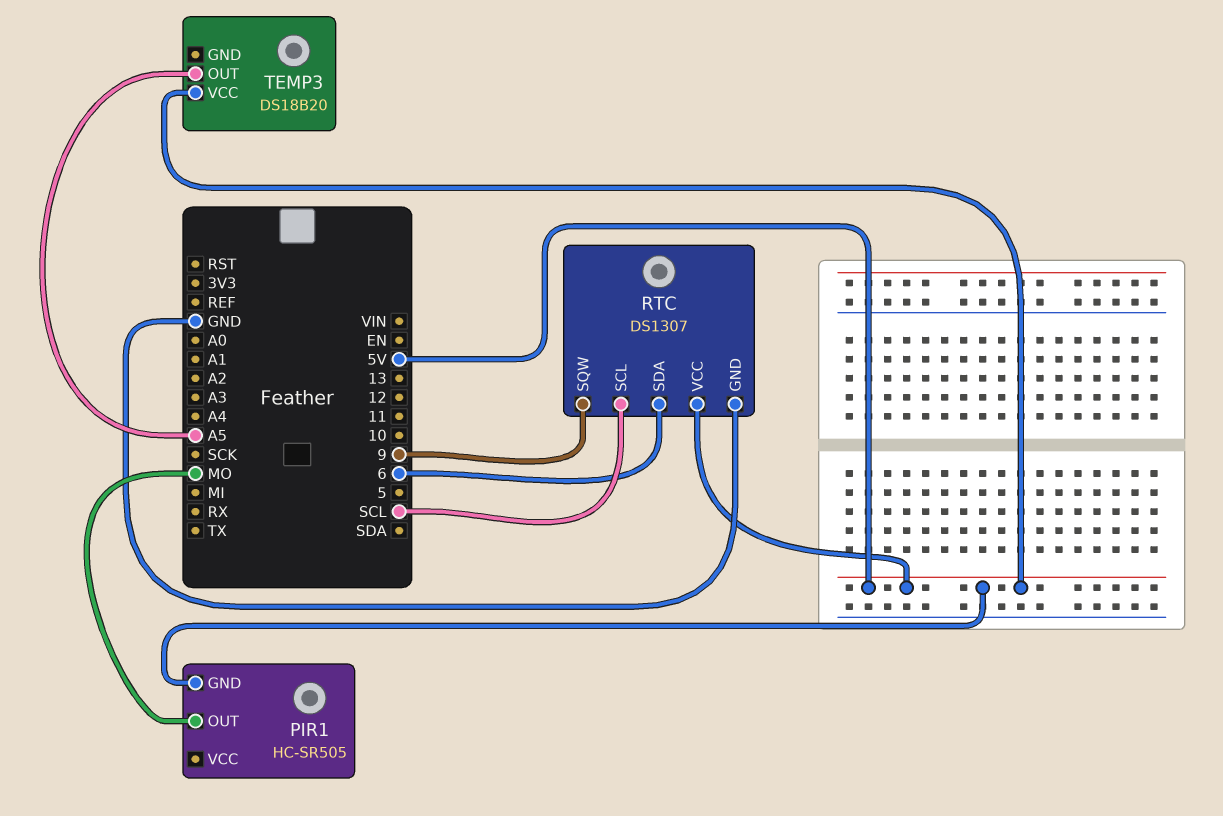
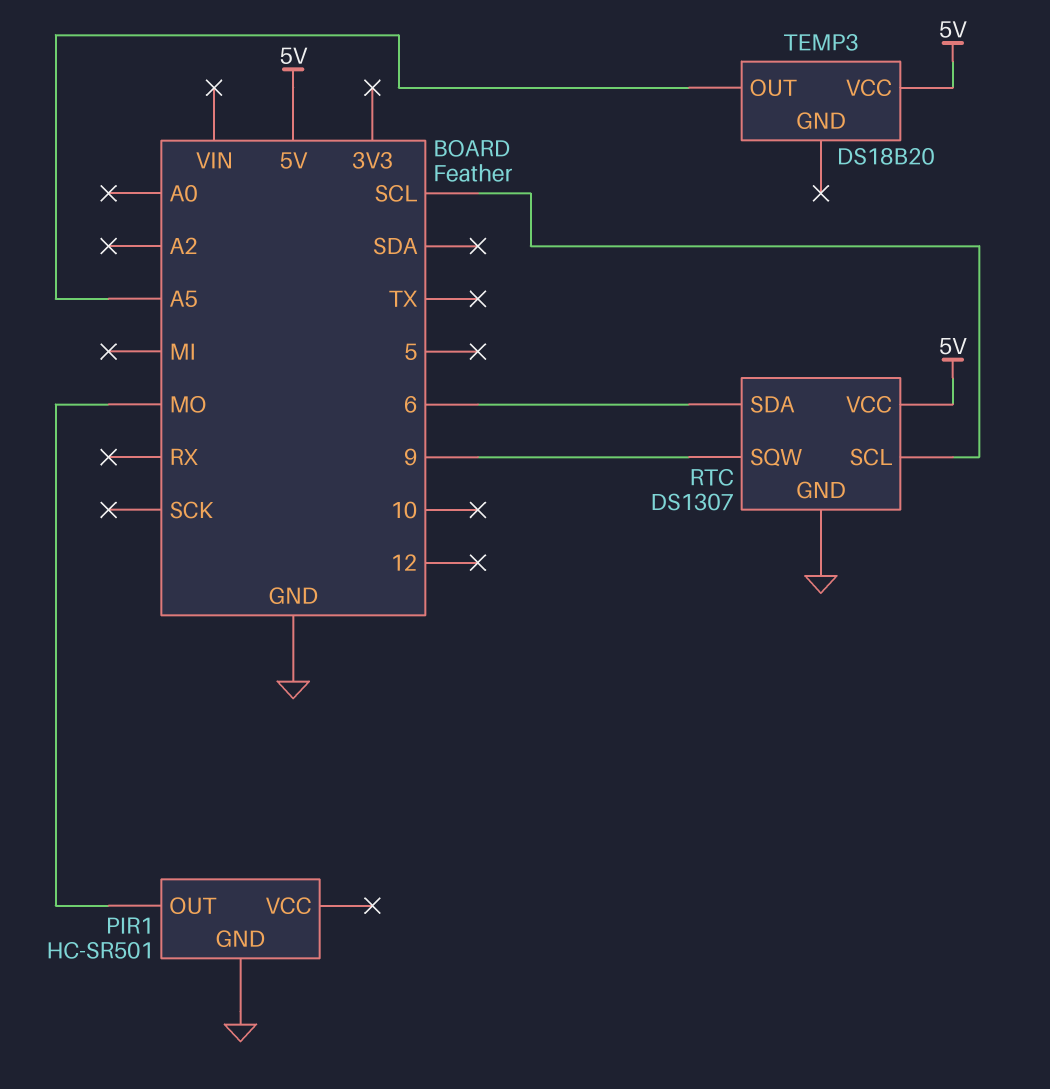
PIR1: HC-SR505 -> HC-SR501
PIR1 pin GND: 5V -> GND

